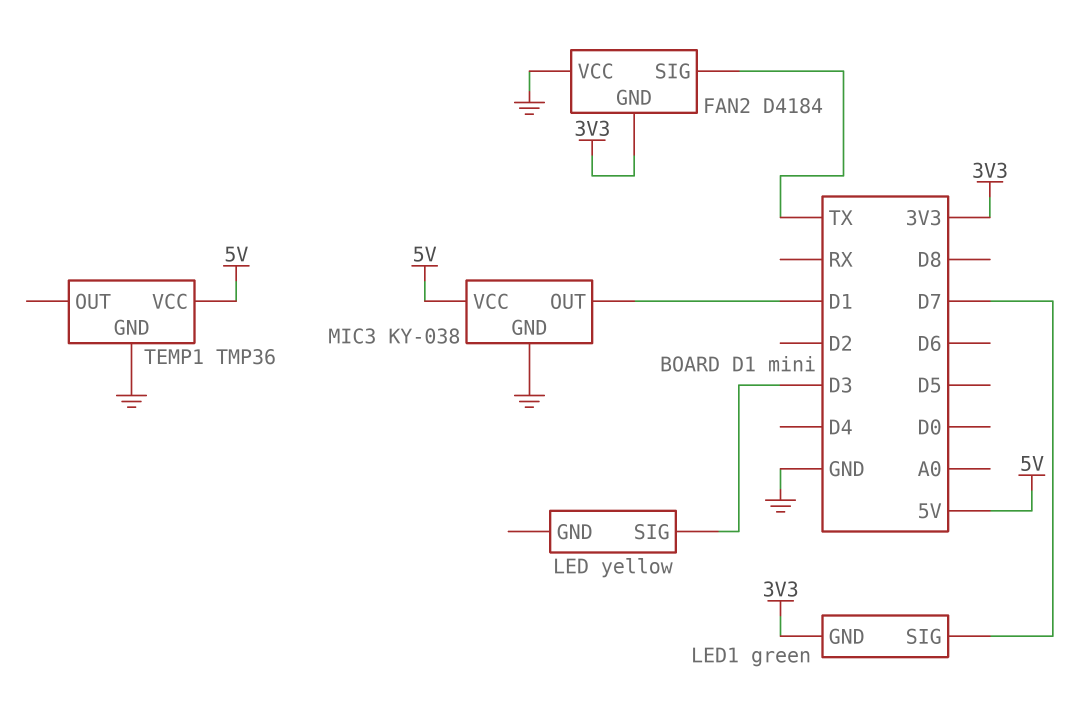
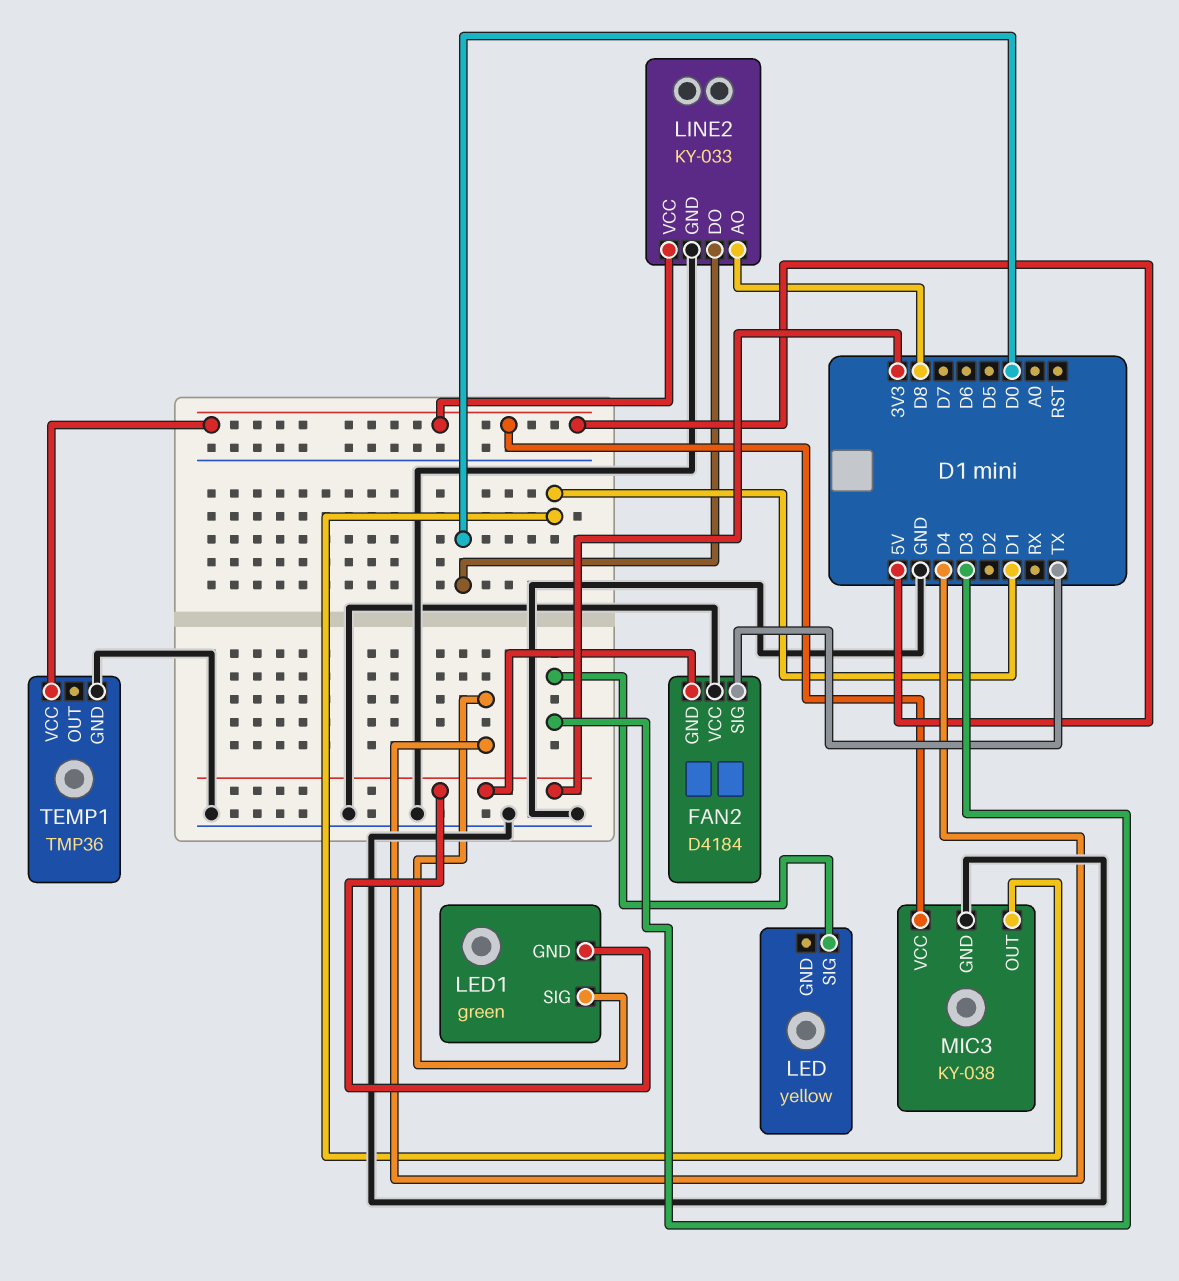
LED1 pin SIG: D7 -> D4
LINE2: none -> KY-033
LINE2 pin AO: none -> D8
LINE2 pin DO: none -> D0
LINE2 pin GND: none -> GND
LINE2 pin VCC: none -> 5V

